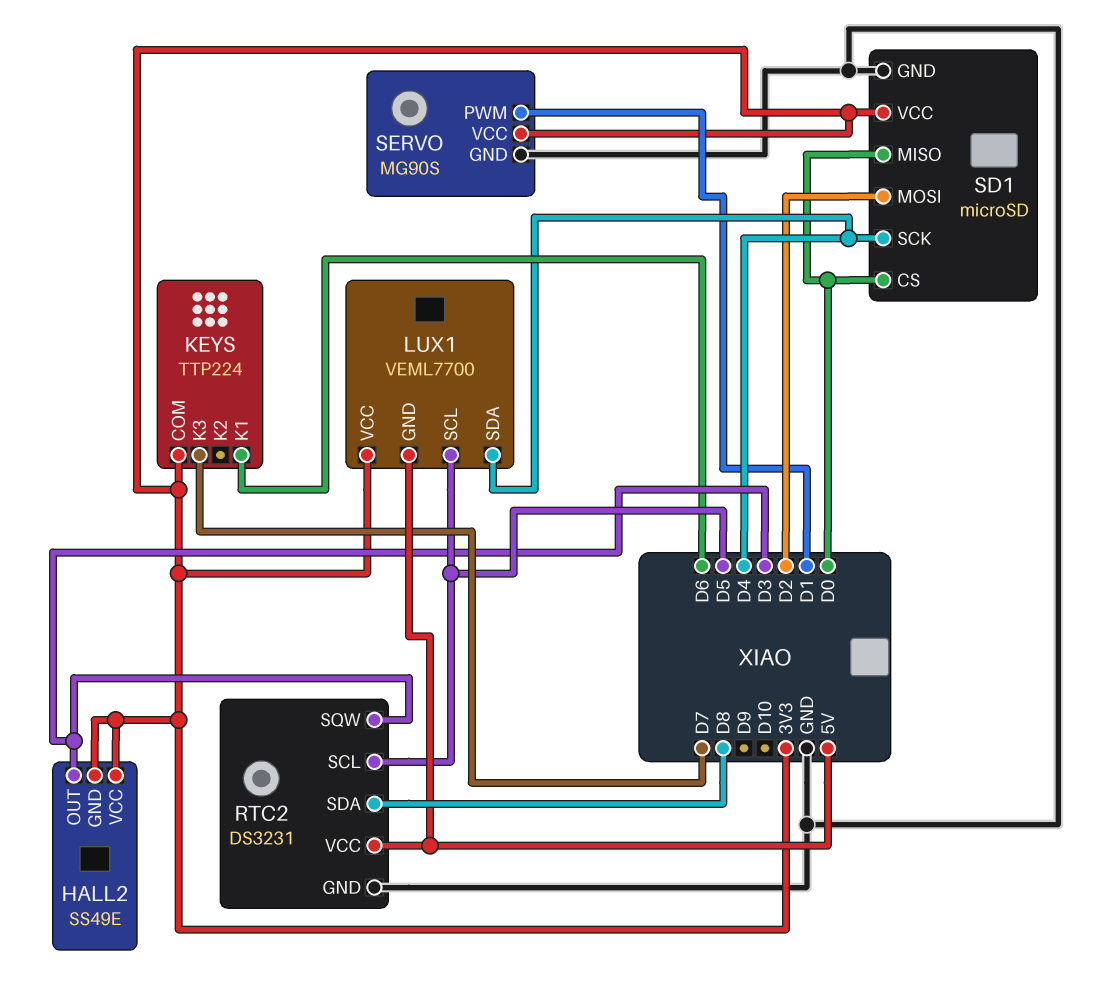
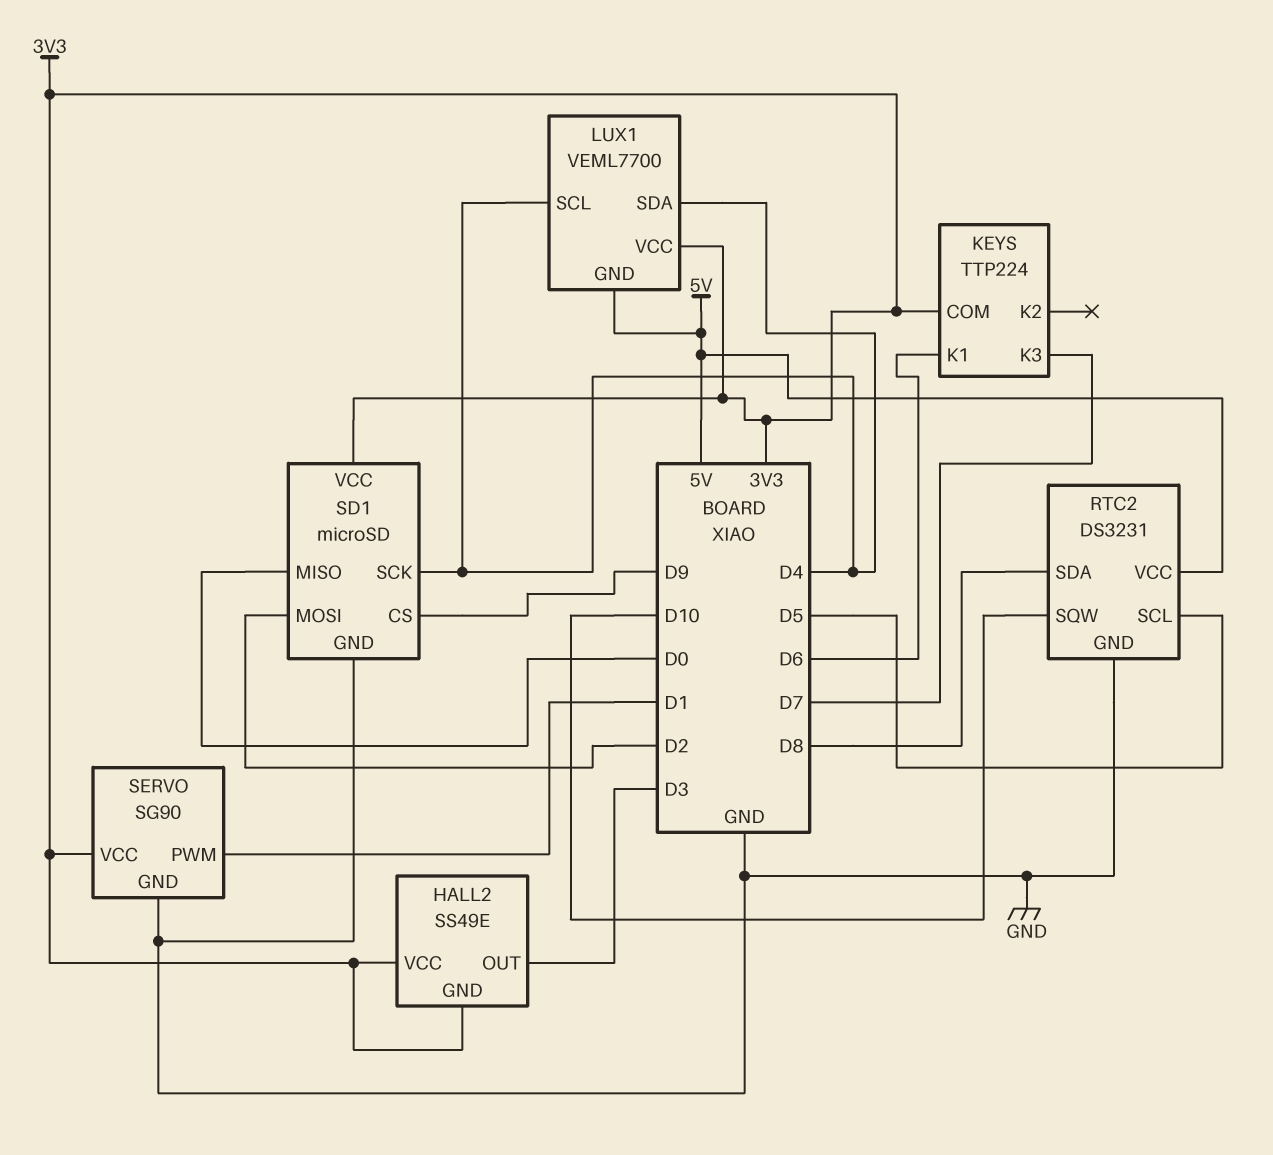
LUX1 pin SCL: D5 -> D4
RTC2 pin SQW: D3 -> D10
SD1 pin CS: D0 -> D9
SERVO: MG90S -> SG90

